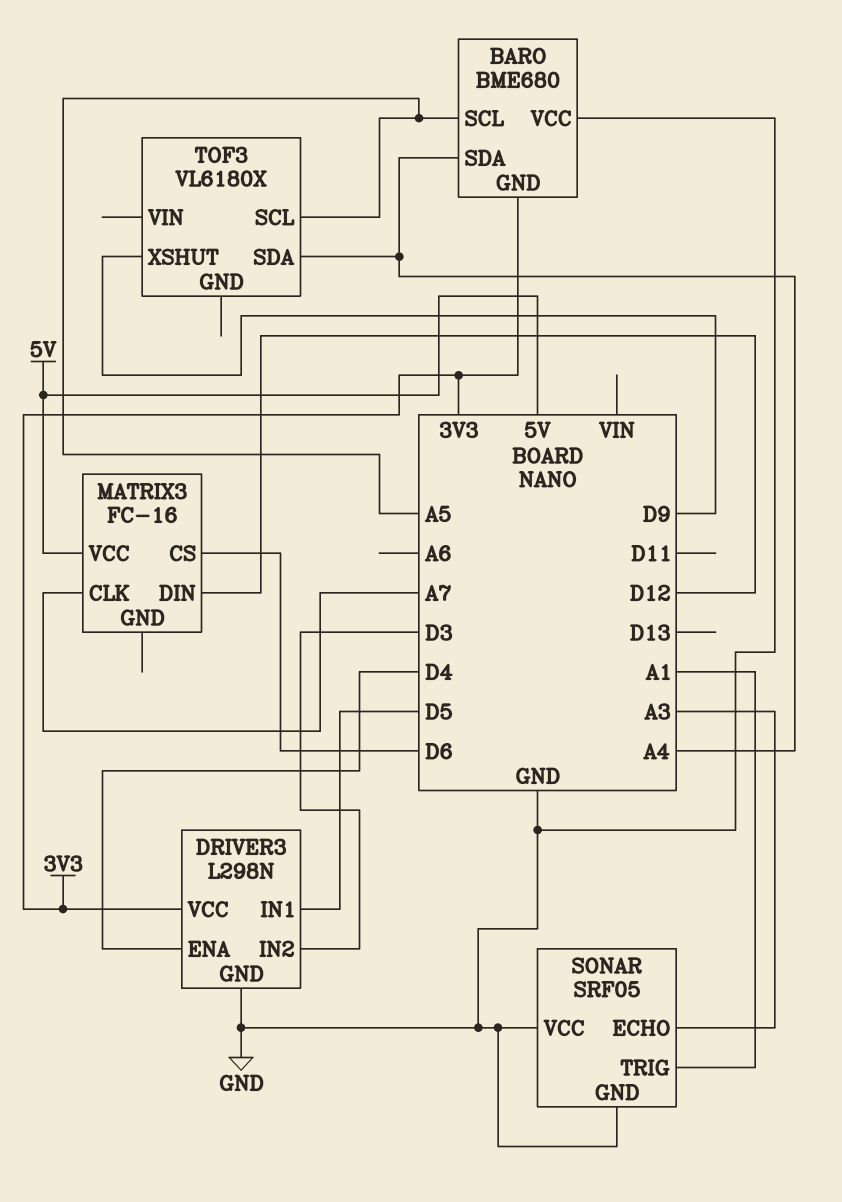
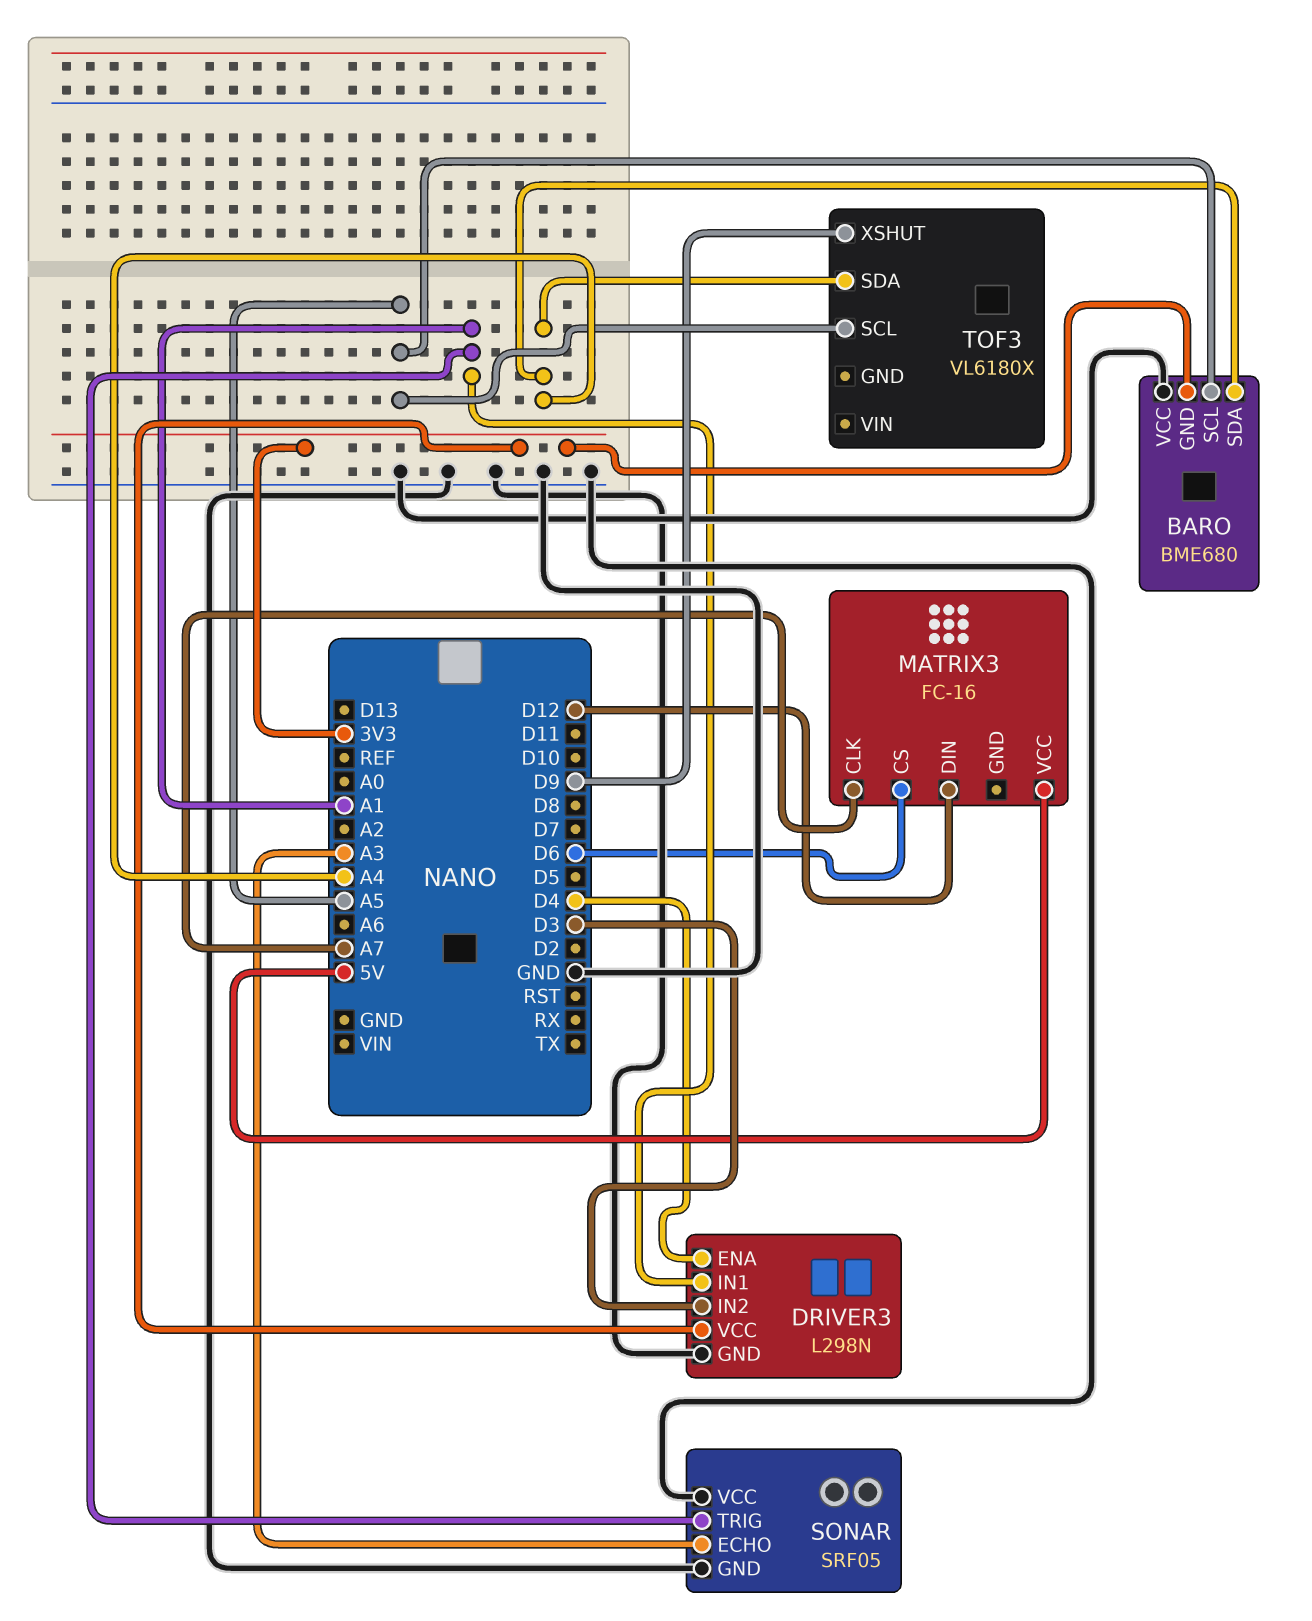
DRIVER3 pin IN1: D5 -> A1

